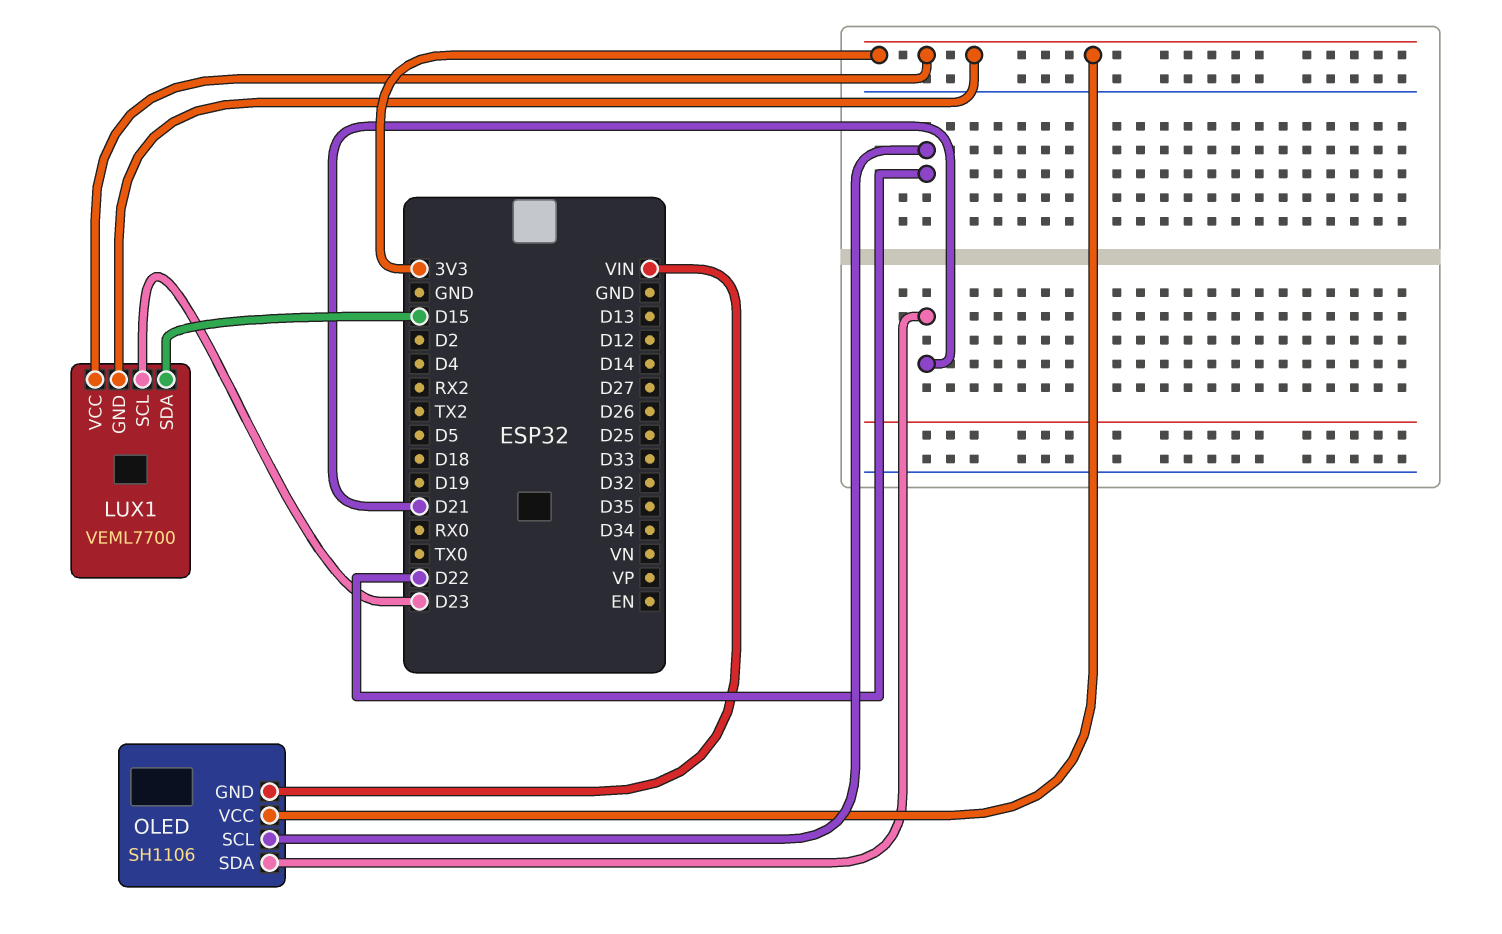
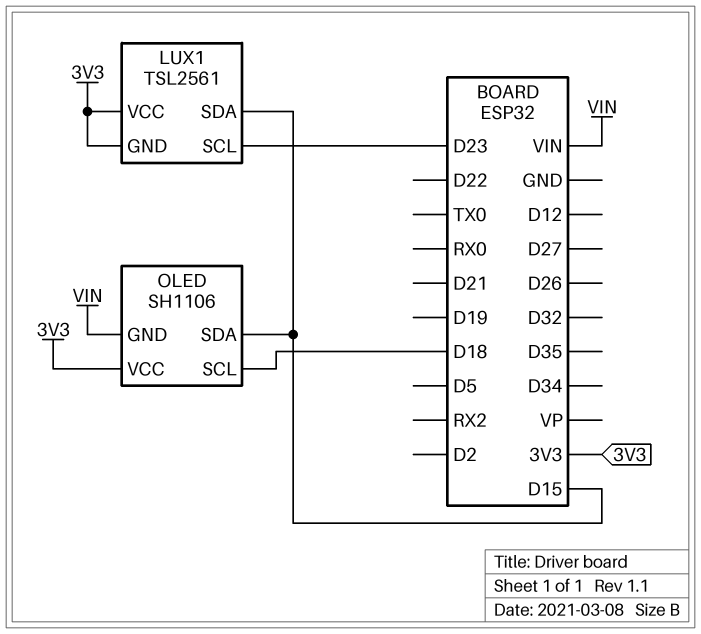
LUX1: VEML7700 -> TSL2561
OLED pin SCL: D22 -> D18
OLED pin SDA: D21 -> D15

